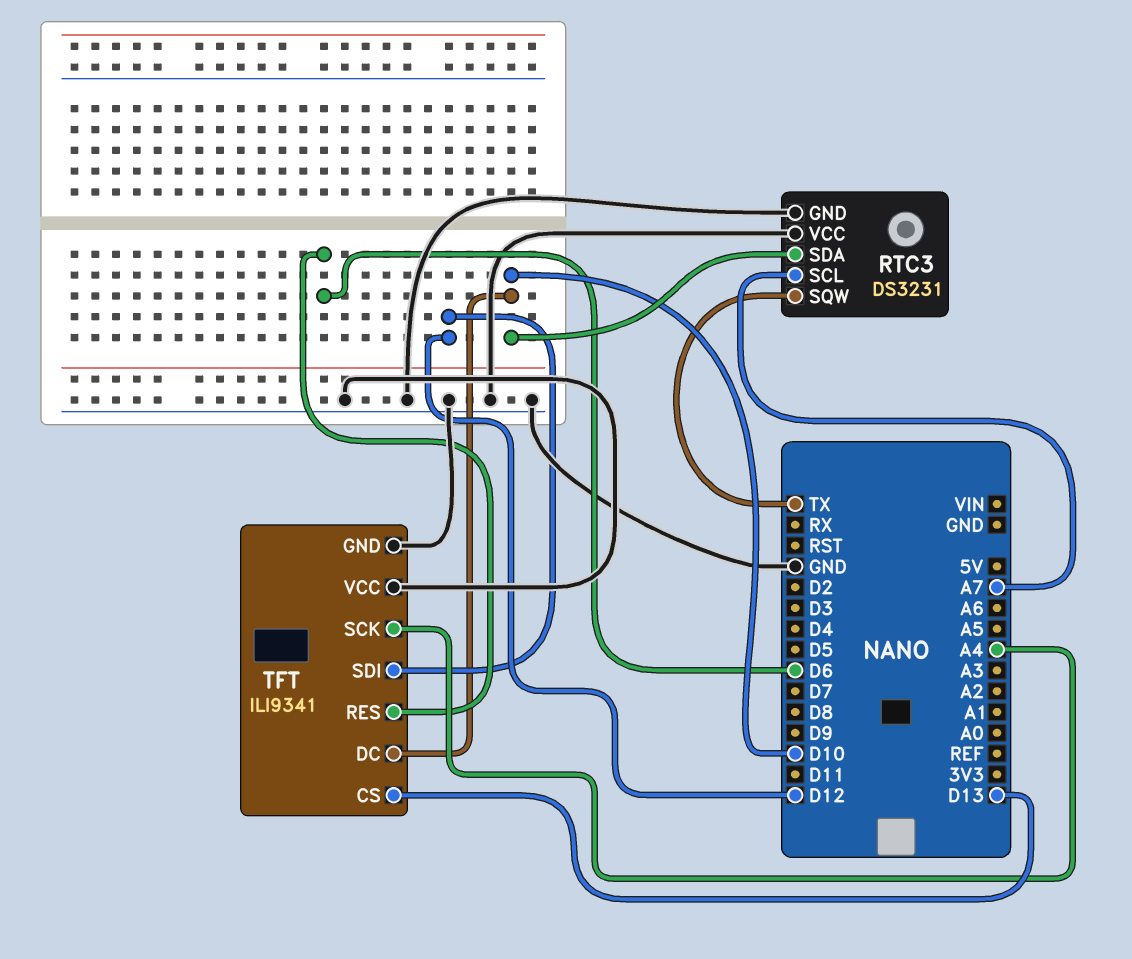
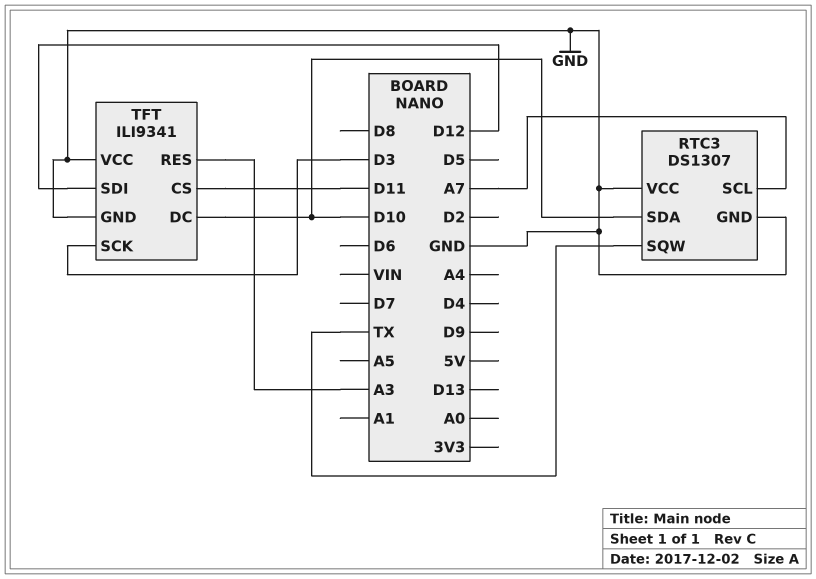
RTC3: DS3231 -> DS1307
TFT pin CS: D13 -> D11
TFT pin RES: D6 -> A3
TFT pin SCK: A4 -> D3

